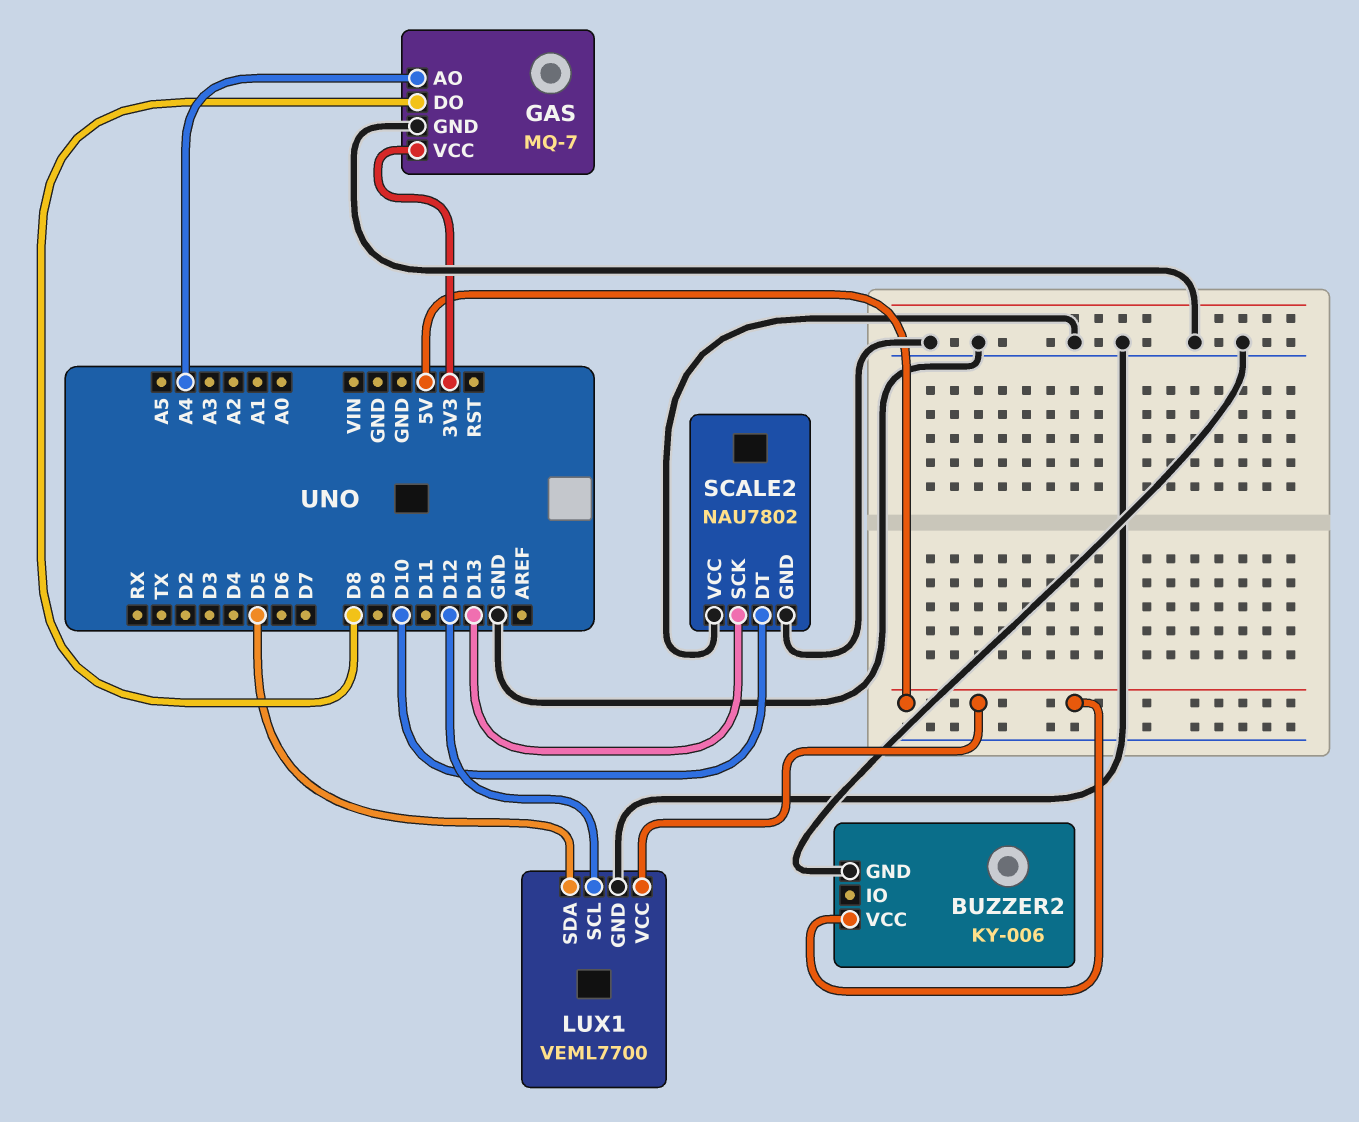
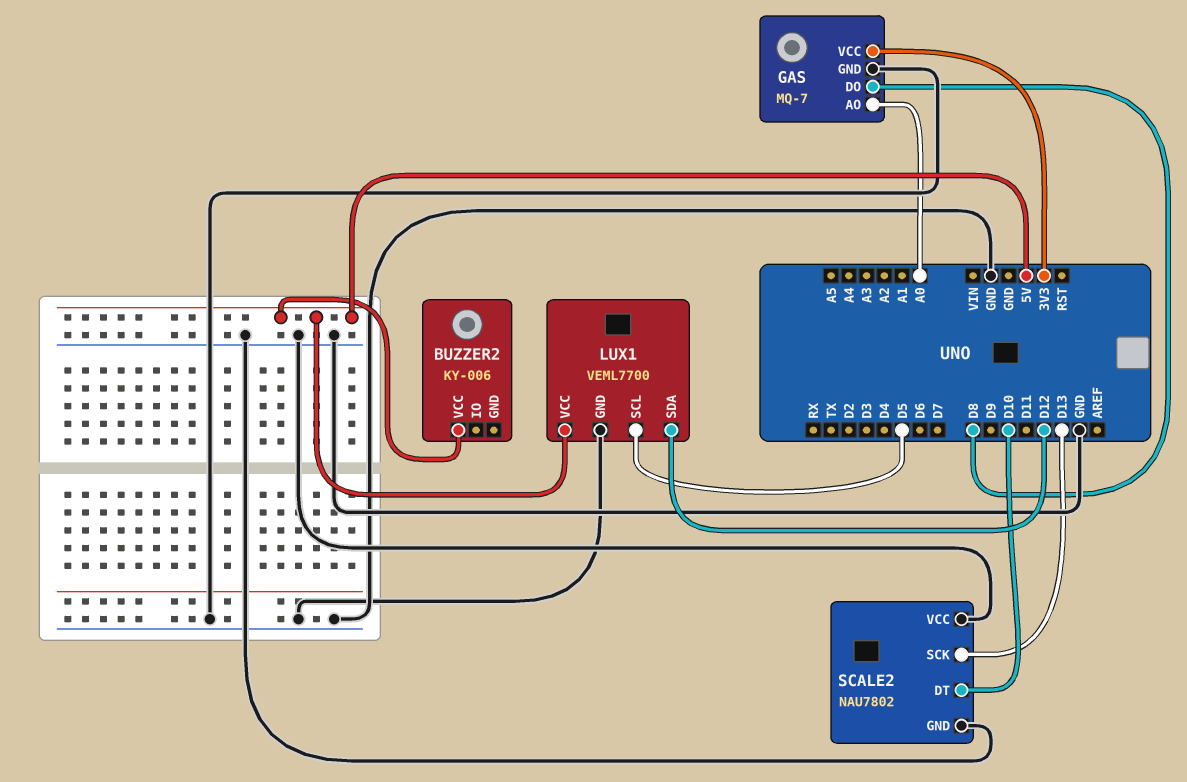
BUZZER2 pin GND: GND -> none
GAS pin AO: A4 -> A0
LUX1 pin SCL: D12 -> D5
LUX1 pin SDA: D5 -> D12

